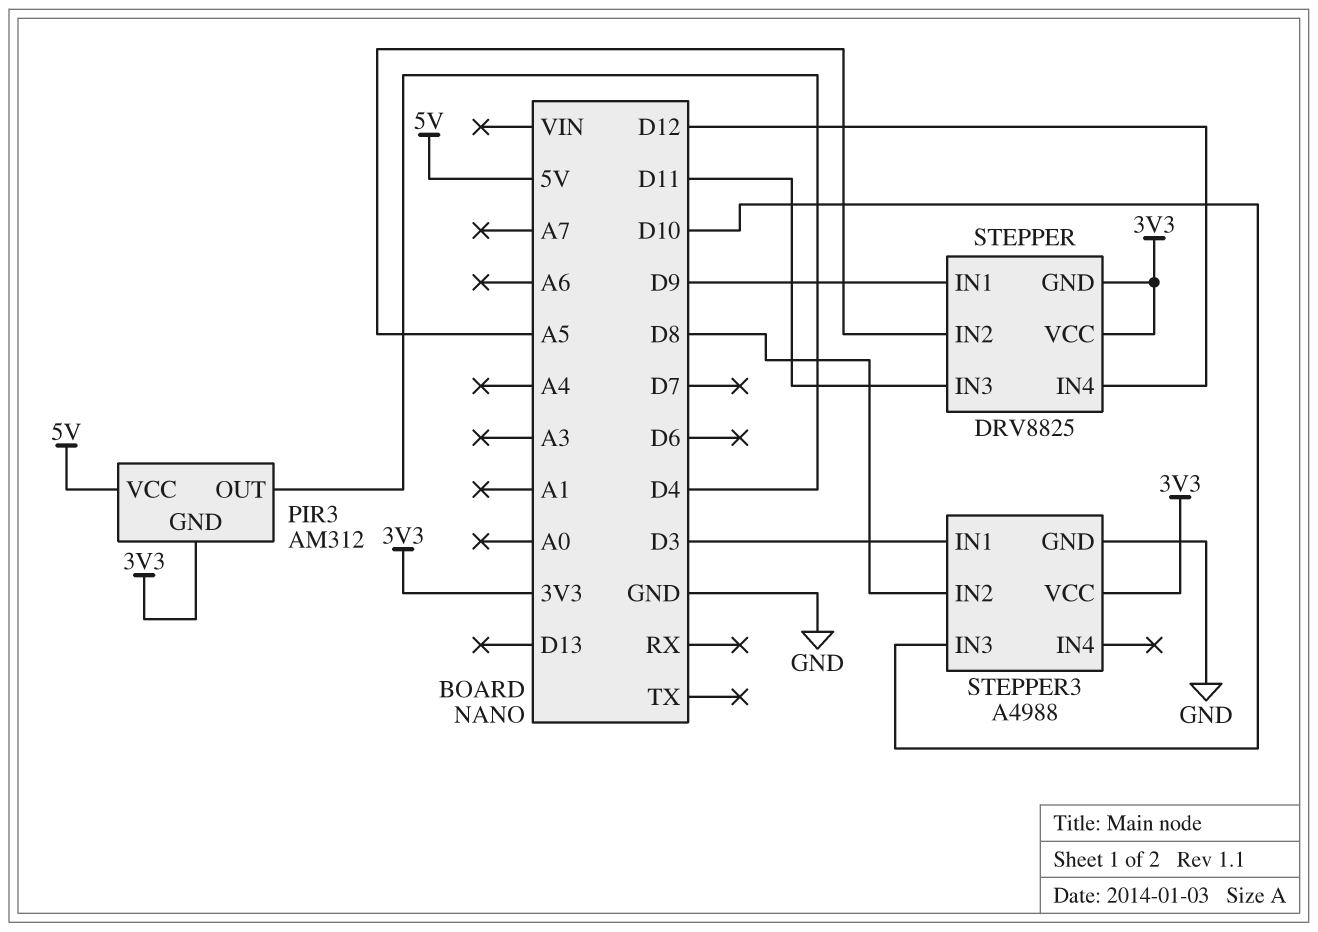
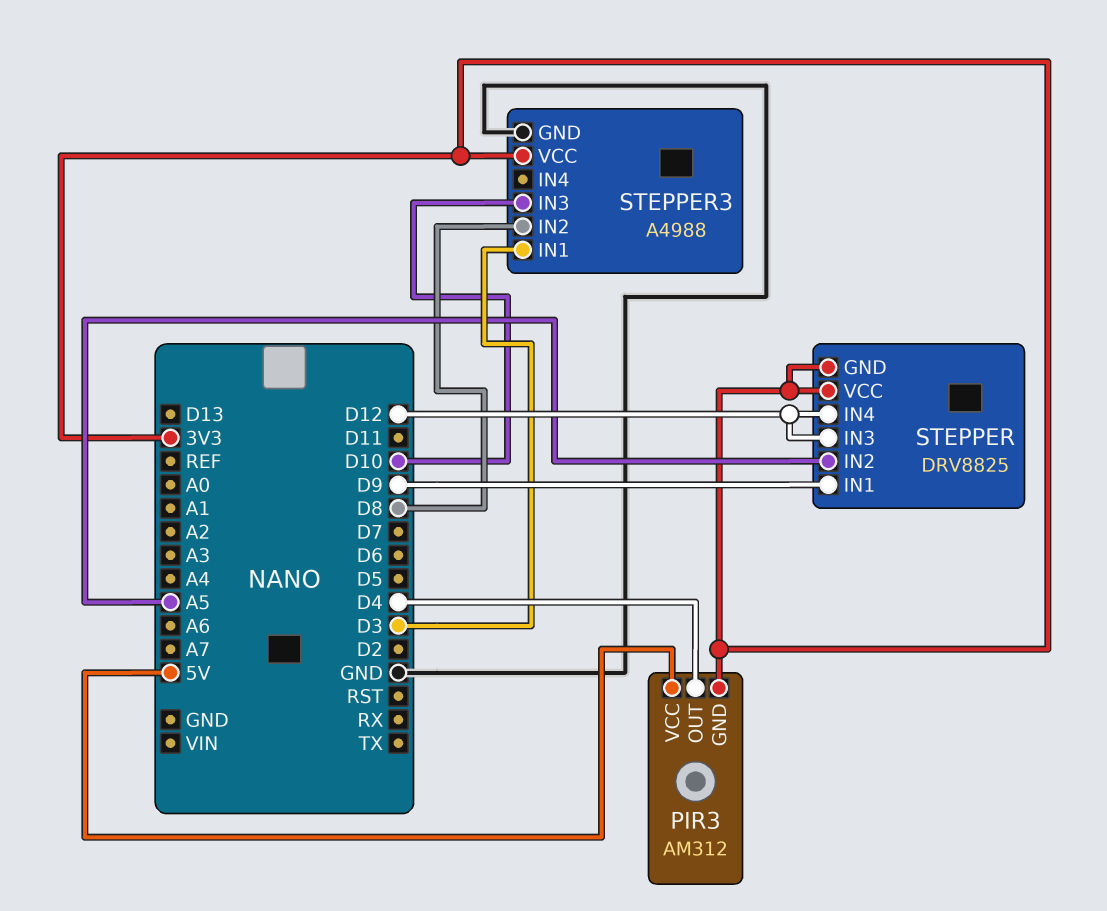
STEPPER pin IN3: D11 -> D12

